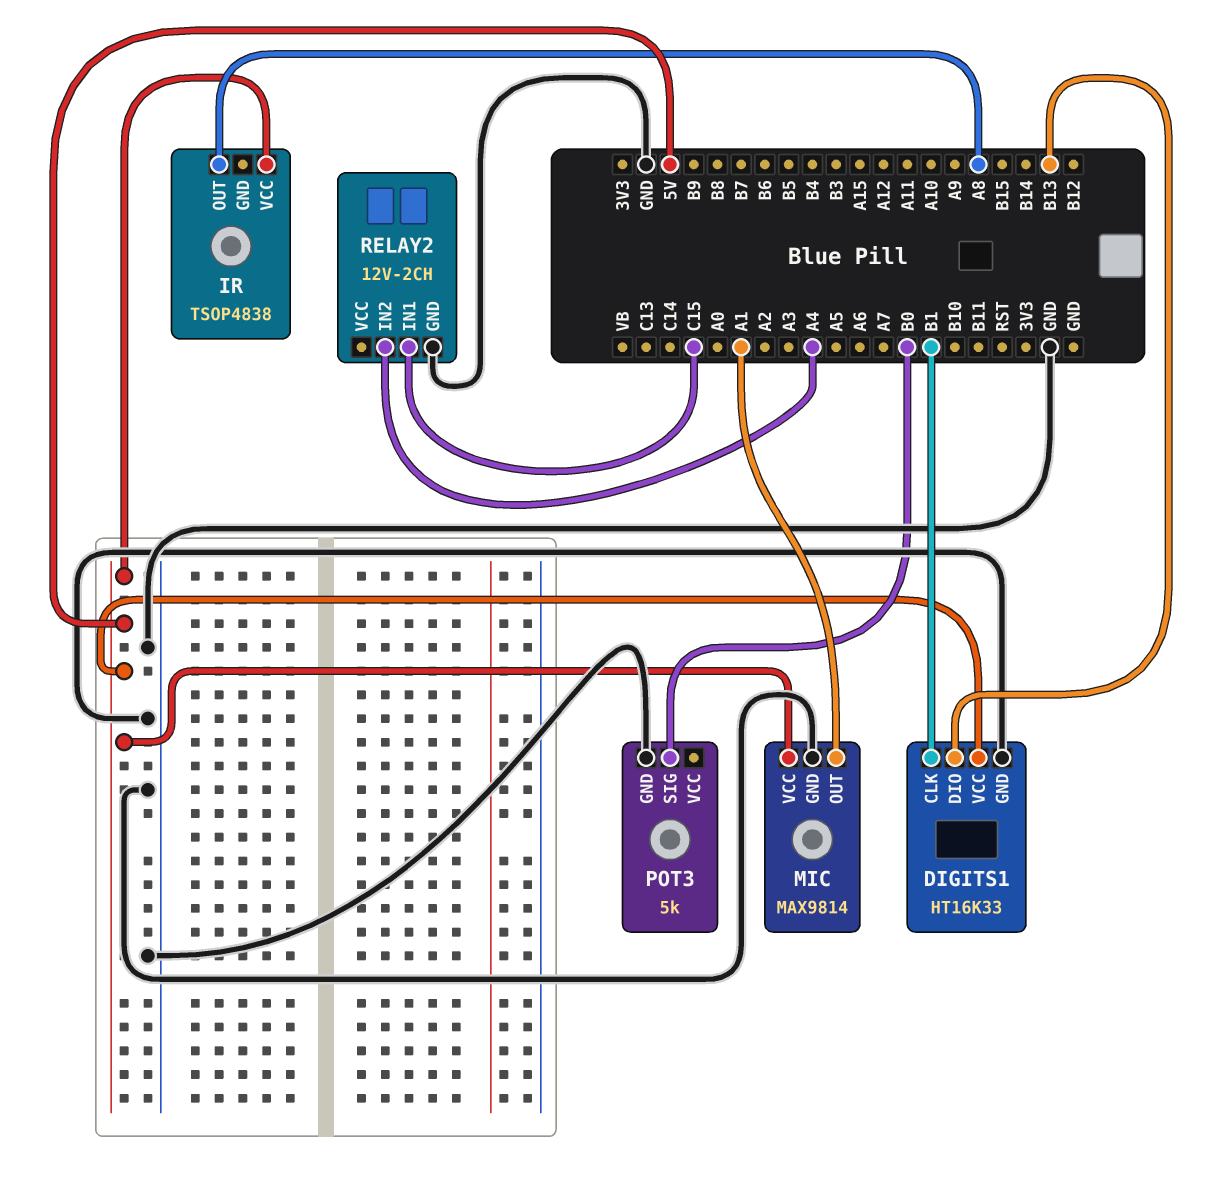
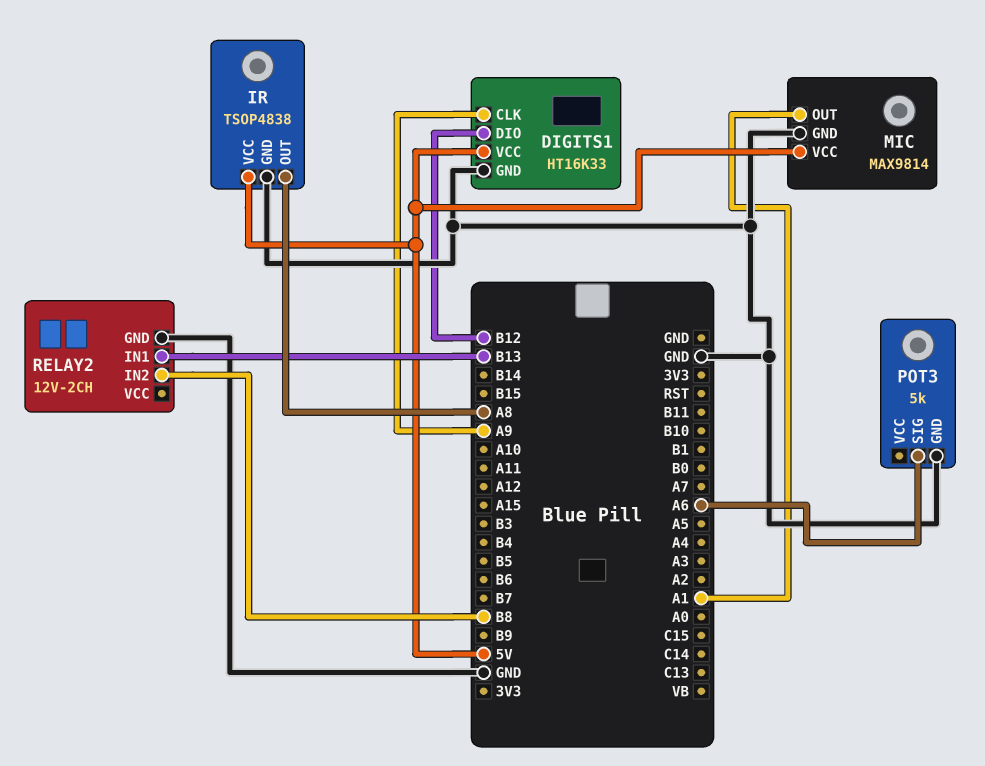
DIGITS1 pin CLK: B1 -> A9
DIGITS1 pin DIO: B13 -> B12
IR pin GND: none -> GND
POT3 pin SIG: B0 -> A6
RELAY2 pin IN1: C15 -> B13
RELAY2 pin IN2: A4 -> B8

